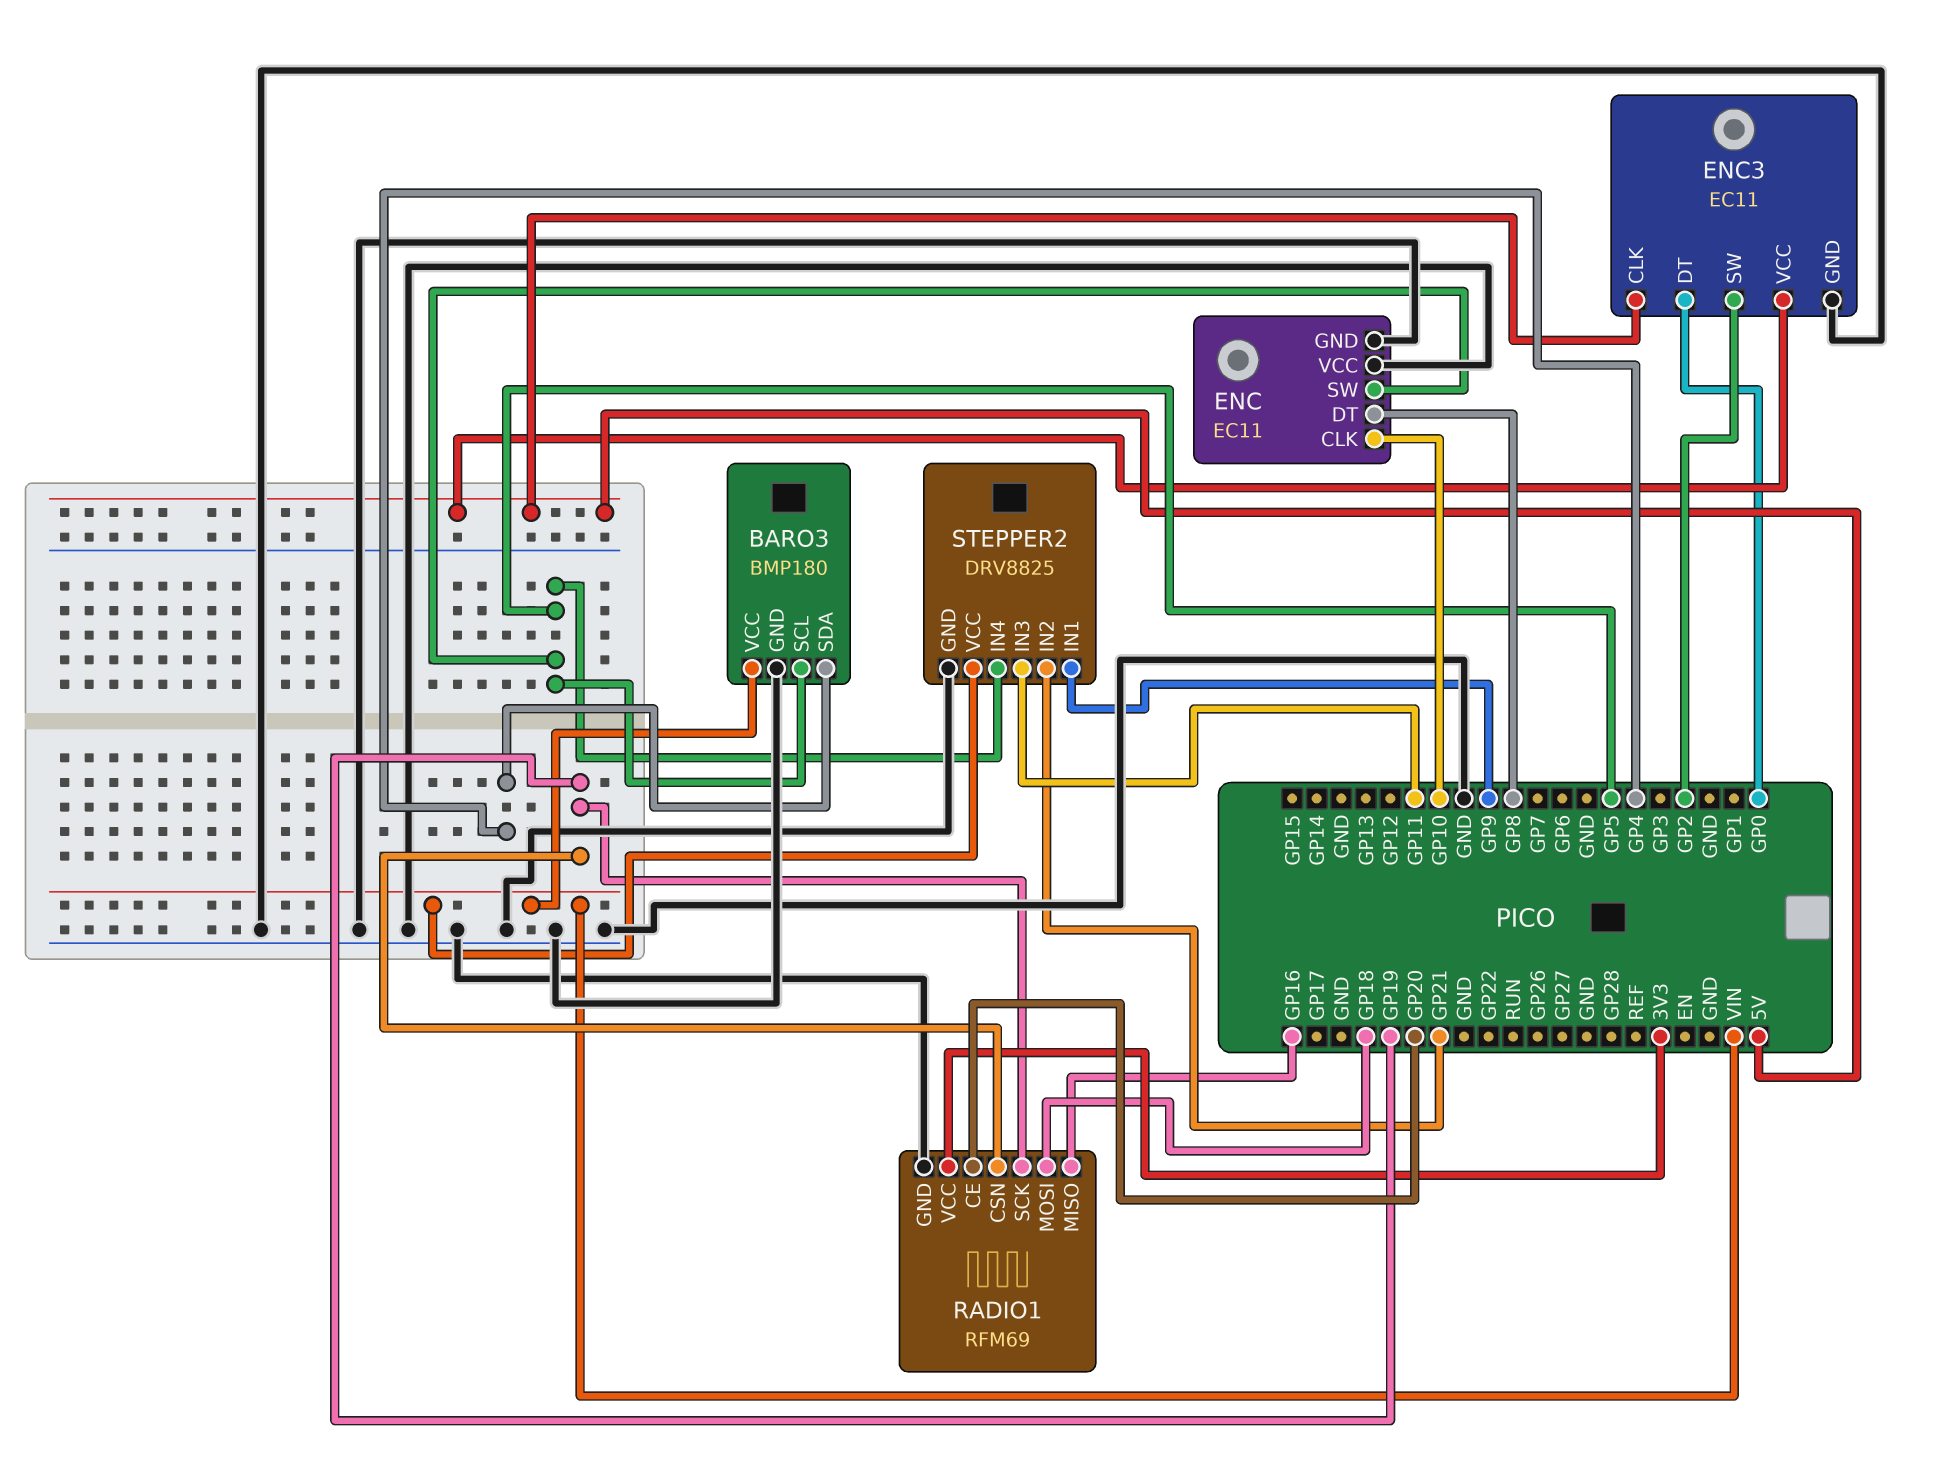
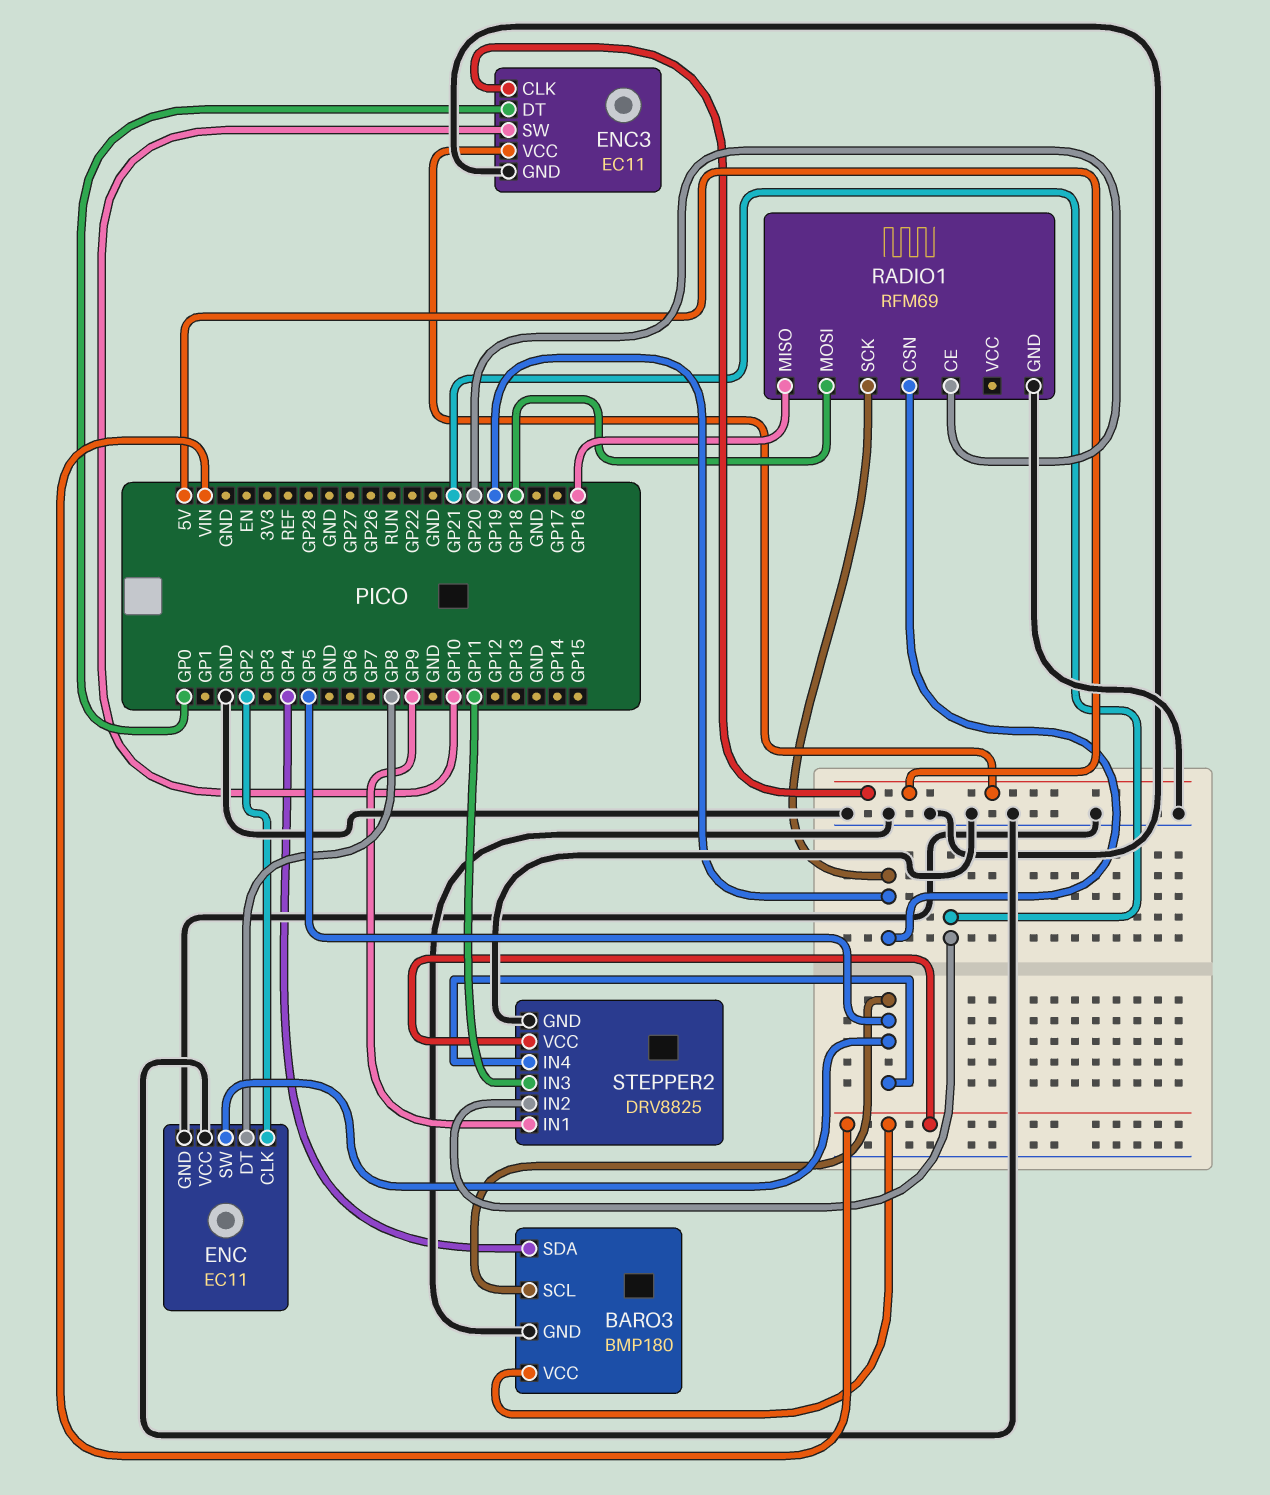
ENC pin CLK: GP10 -> GP2
ENC3 pin SW: GP2 -> GP10
RADIO1 pin VCC: 3V3 -> none

